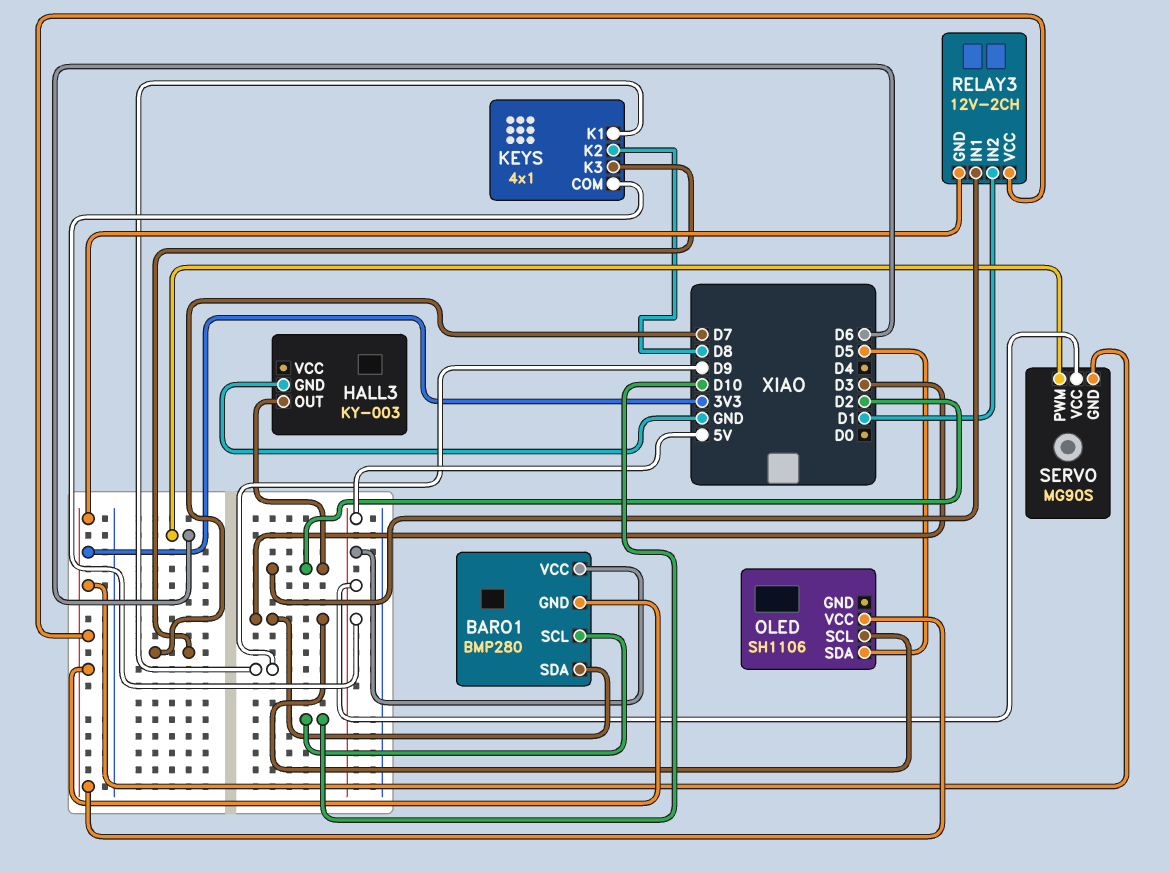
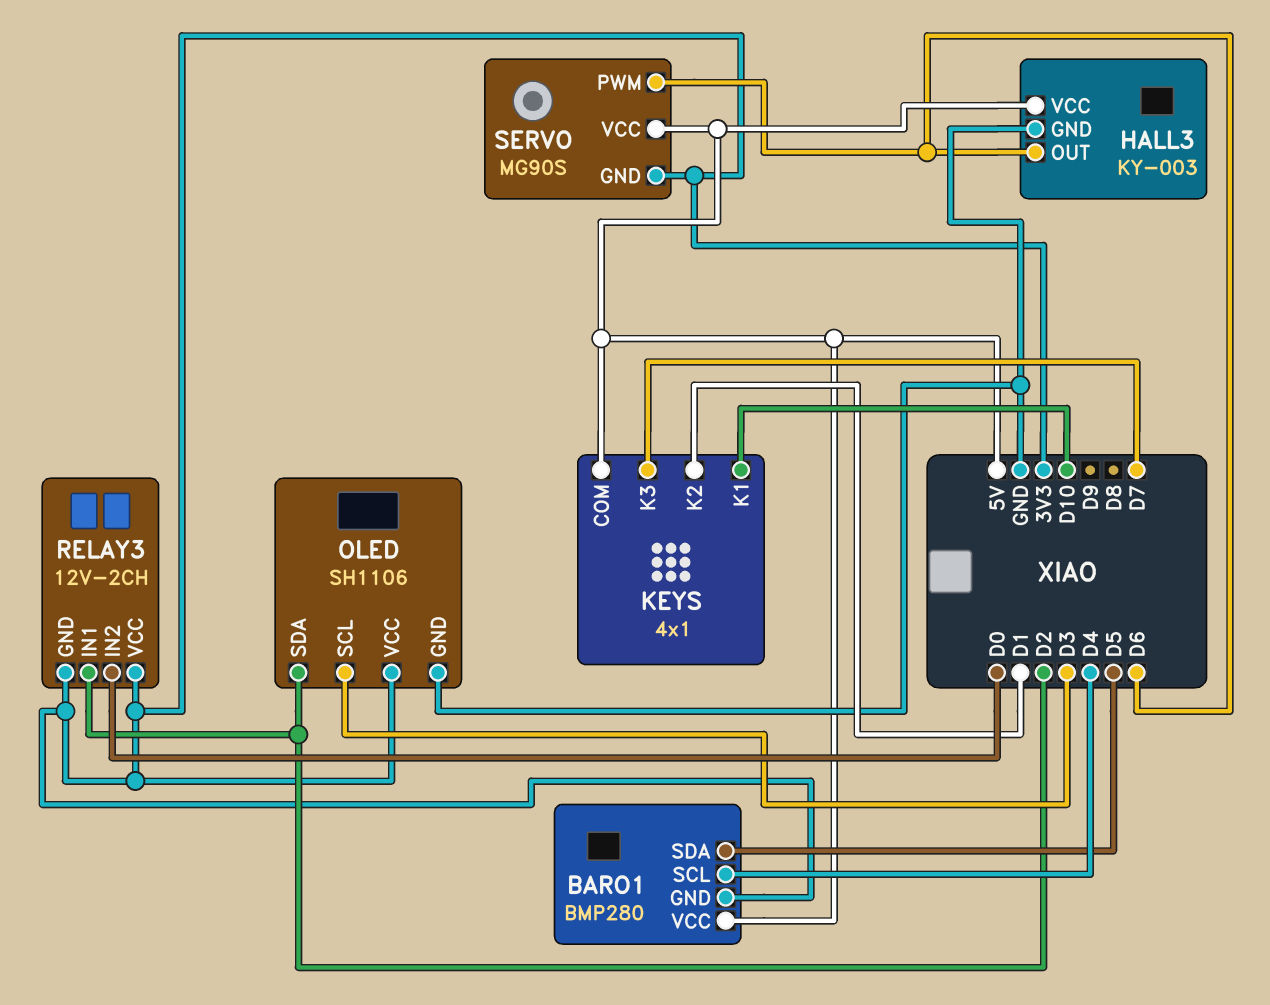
BARO1 pin SCL: D10 -> D4
BARO1 pin SDA: D3 -> D5
HALL3 pin OUT: D2 -> D6
HALL3 pin VCC: none -> 5V
KEYS pin K1: D9 -> D10
KEYS pin K2: D8 -> D1
OLED pin GND: none -> GND
OLED pin SDA: D5 -> D2
RELAY3 pin IN2: D1 -> D0

